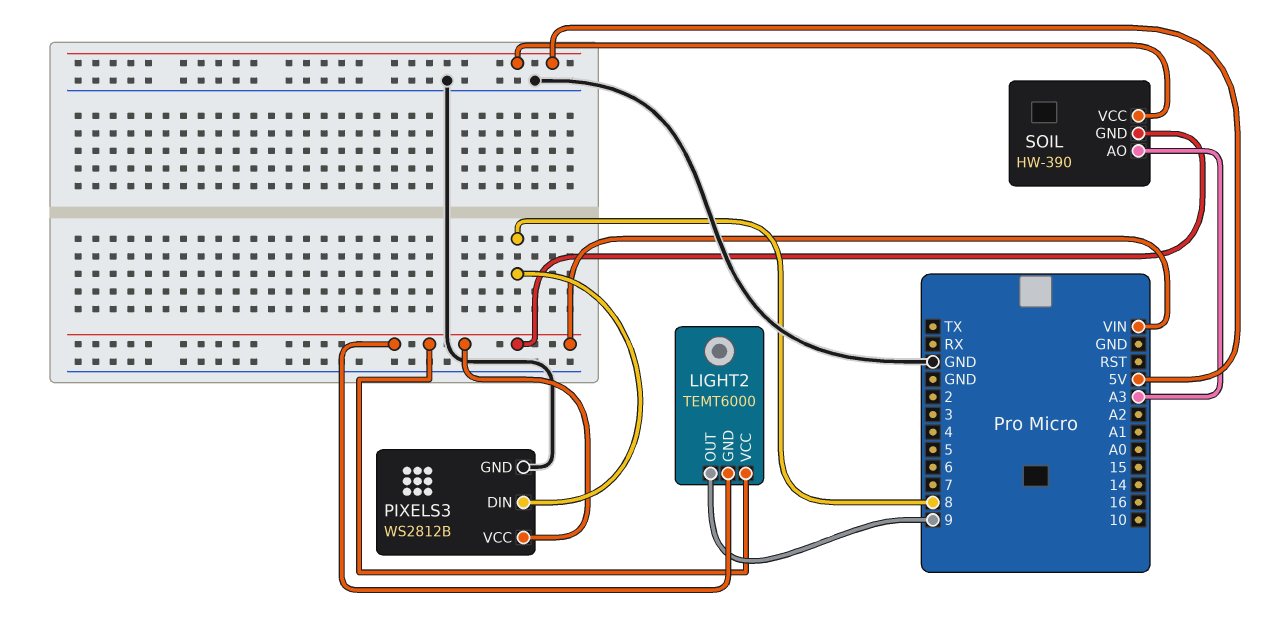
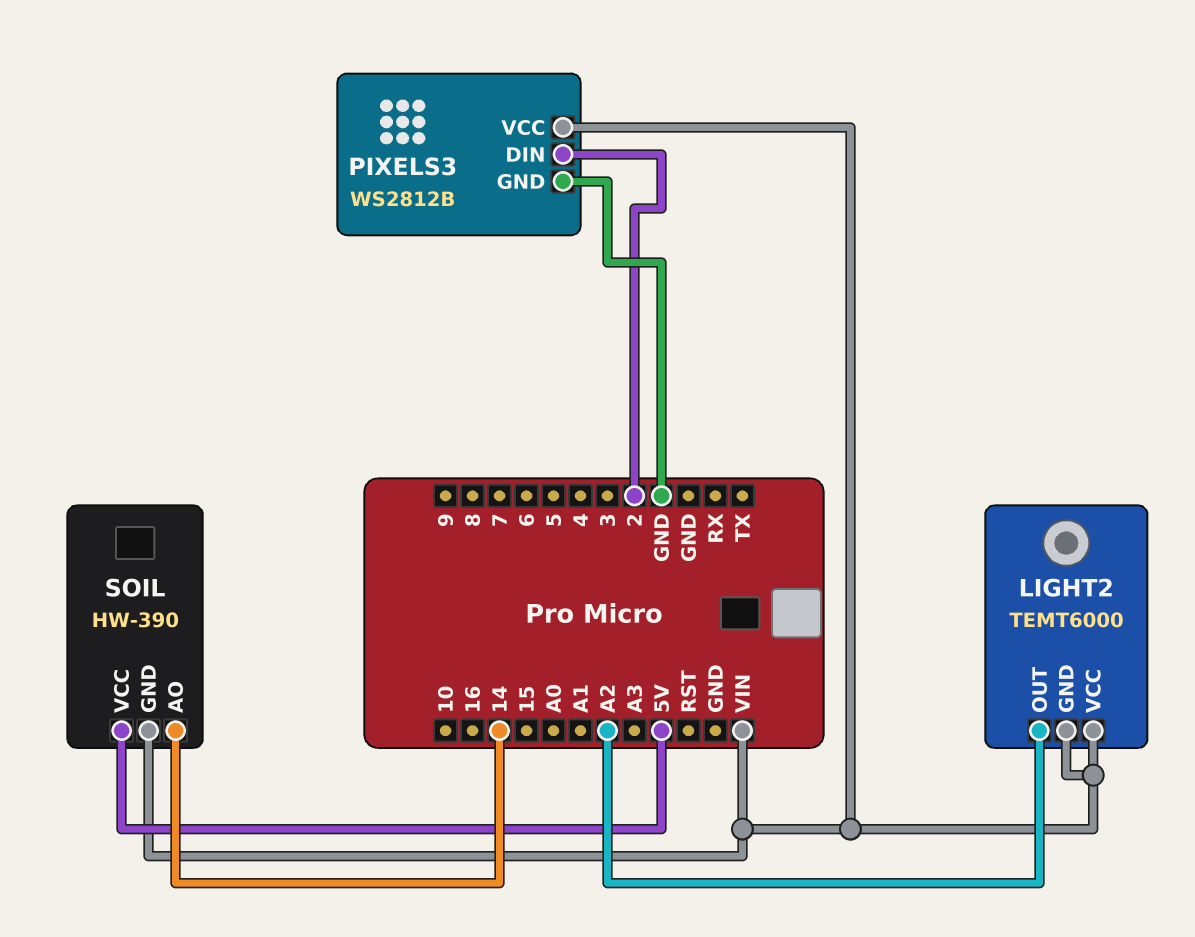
LIGHT2 pin OUT: 9 -> A2
PIXELS3 pin DIN: 8 -> 2
SOIL pin AO: A3 -> 14

